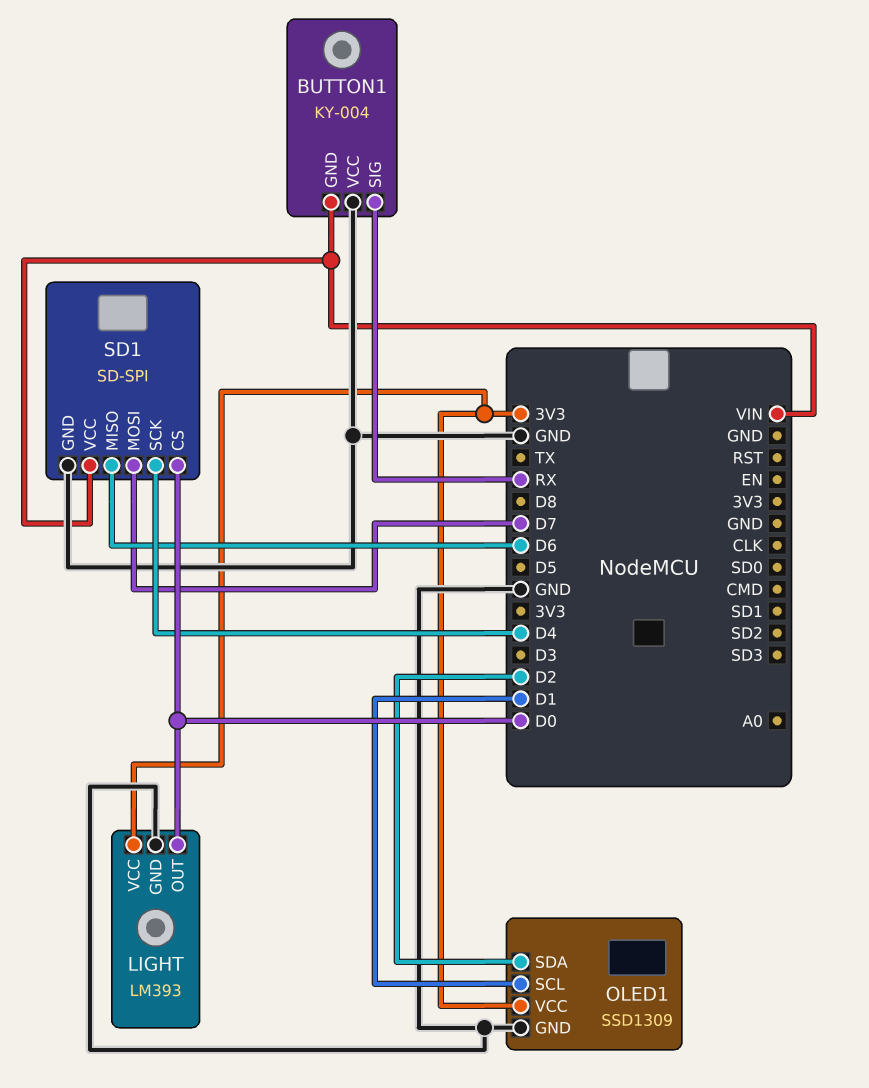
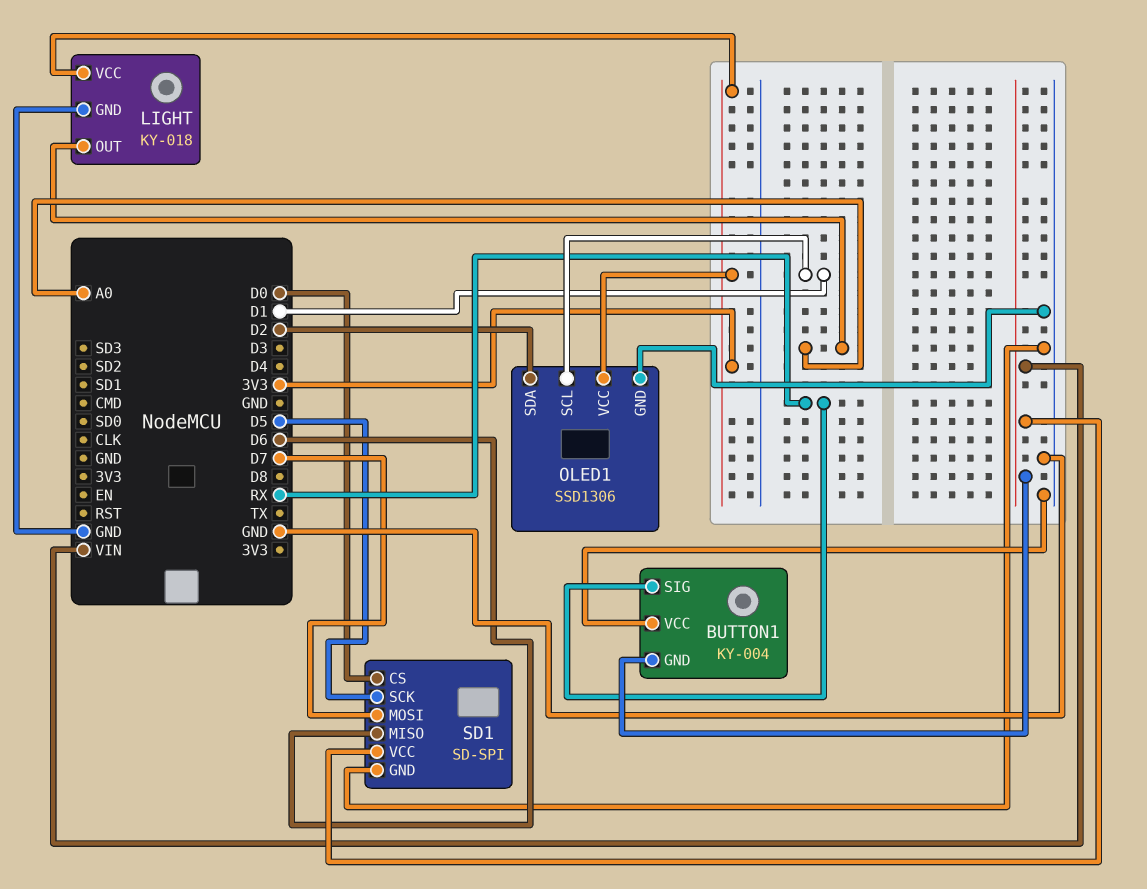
LIGHT: LM393 -> KY-018
LIGHT pin OUT: D0 -> A0
OLED1: SSD1309 -> SSD1306
SD1 pin SCK: D4 -> D5

